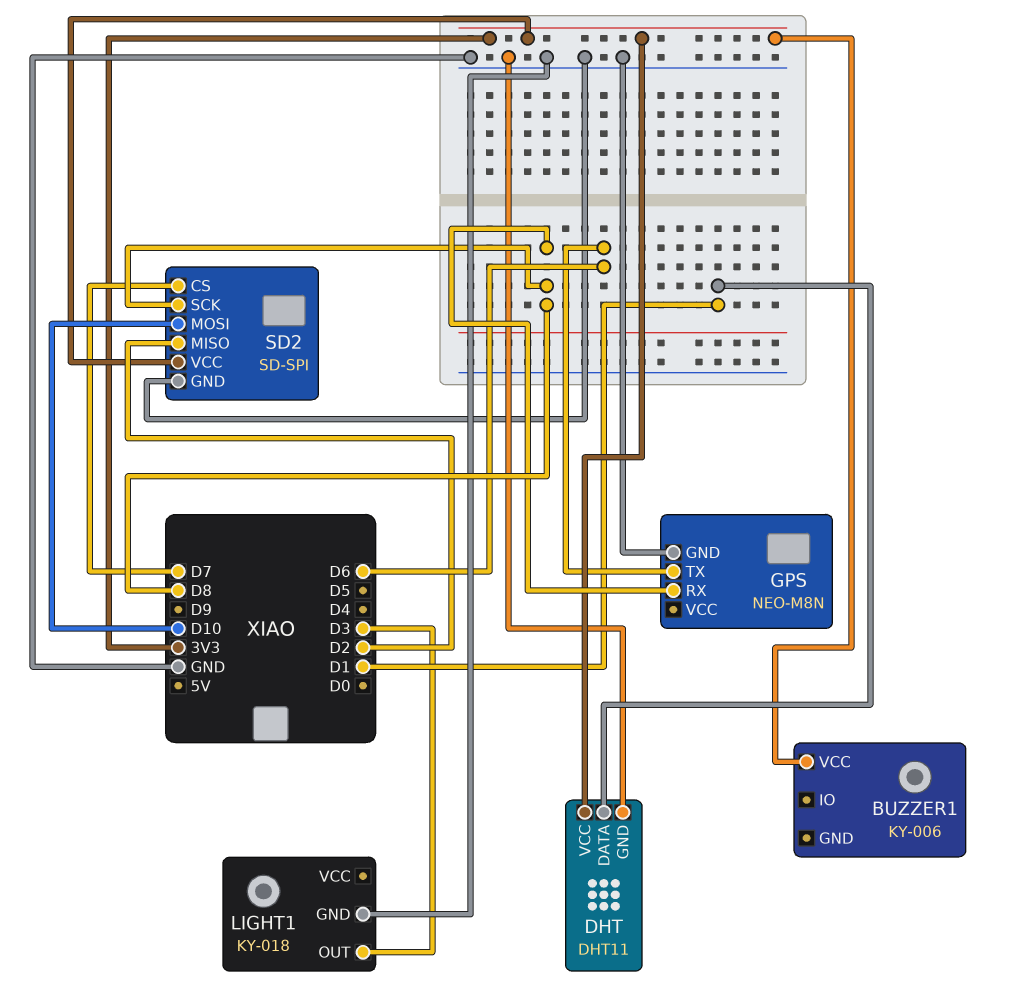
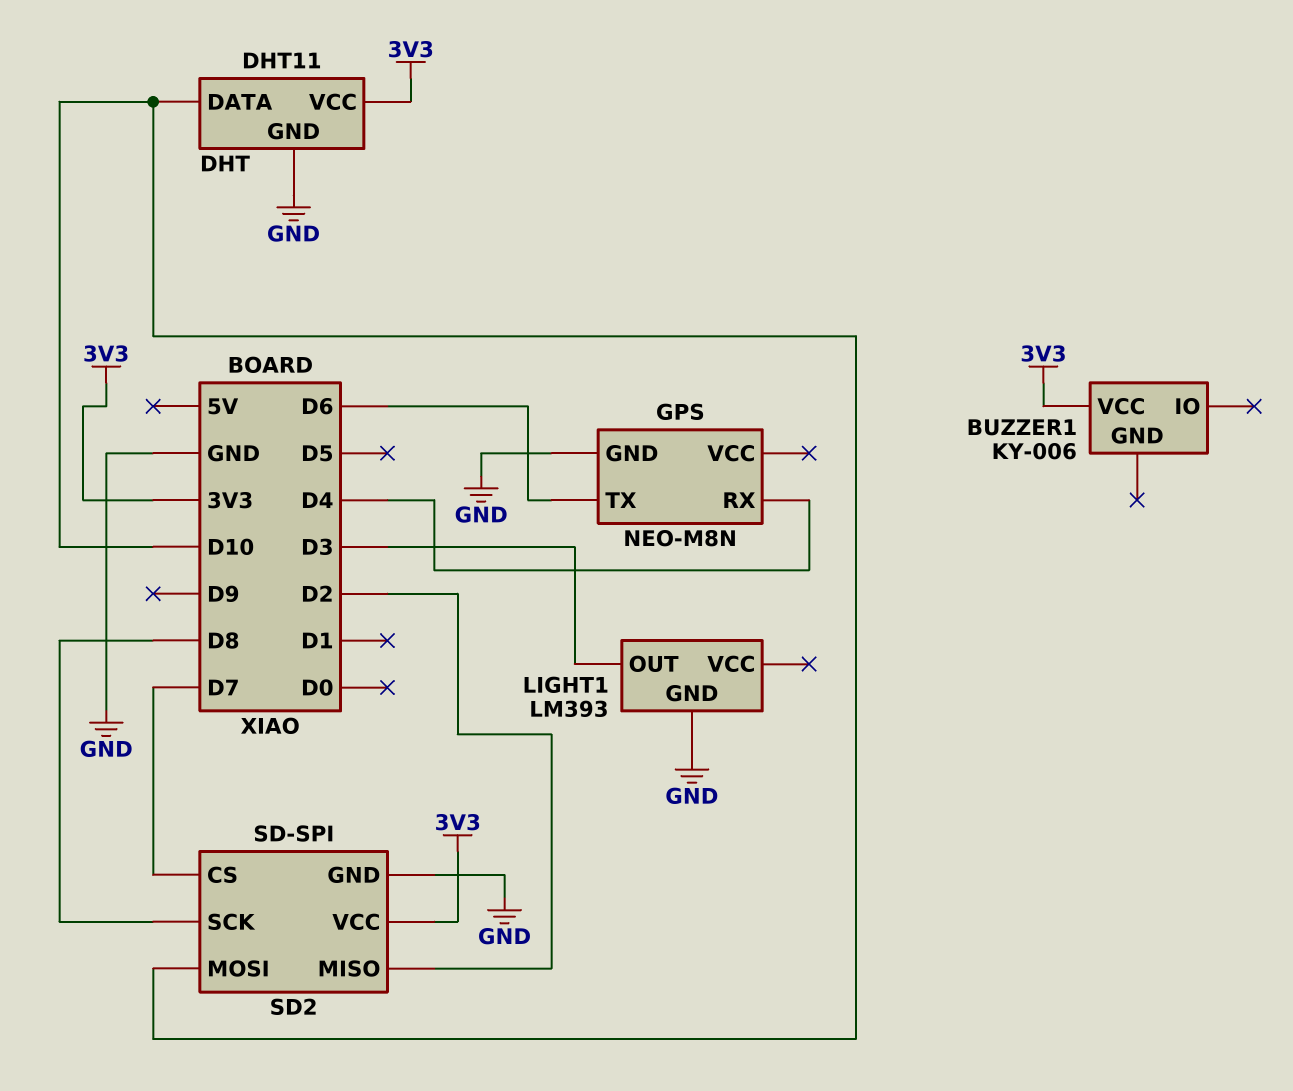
DHT pin DATA: D1 -> D10
GPS pin RX: D8 -> D4
LIGHT1: KY-018 -> LM393

